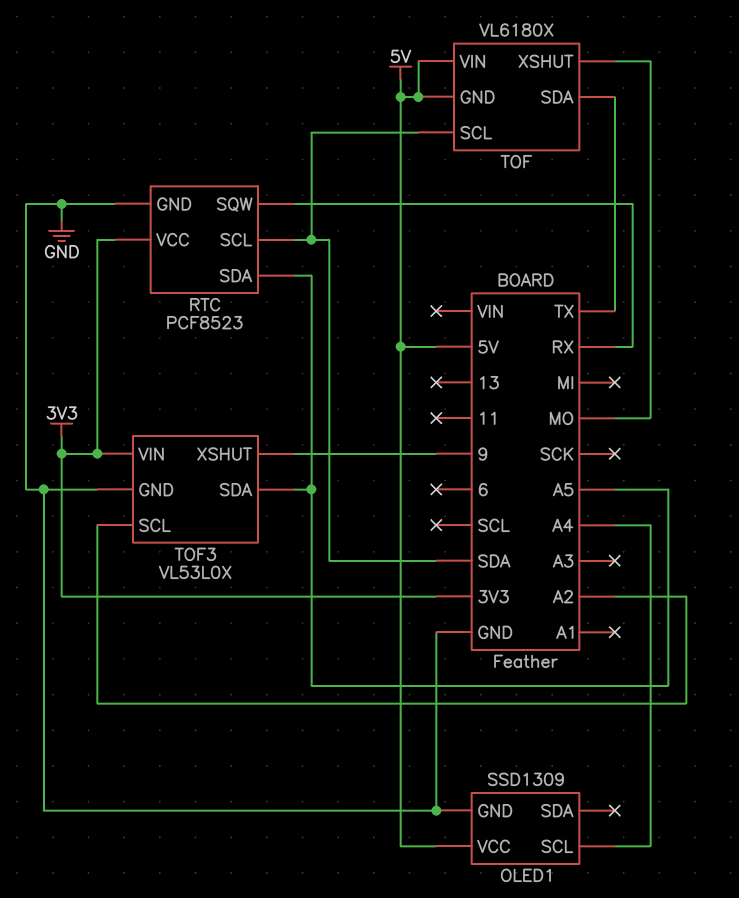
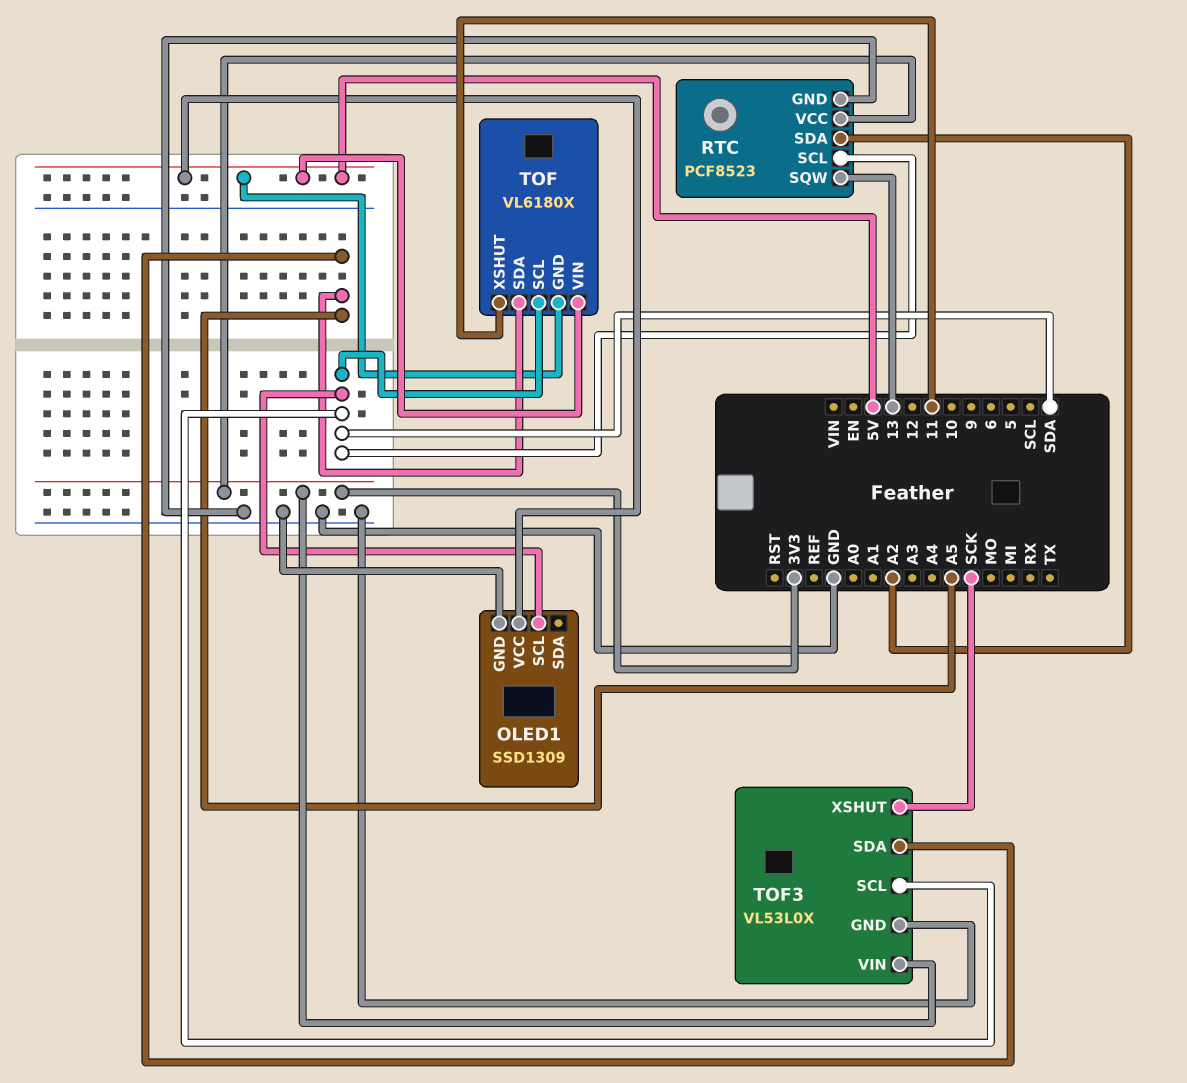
OLED1 pin SCL: A4 -> SDA
RTC pin SDA: A5 -> A2
RTC pin SQW: RX -> 13
TOF pin SDA: TX -> A5
TOF pin XSHUT: MO -> 11
TOF3 pin SCL: A2 -> SDA
TOF3 pin XSHUT: 9 -> SCK

